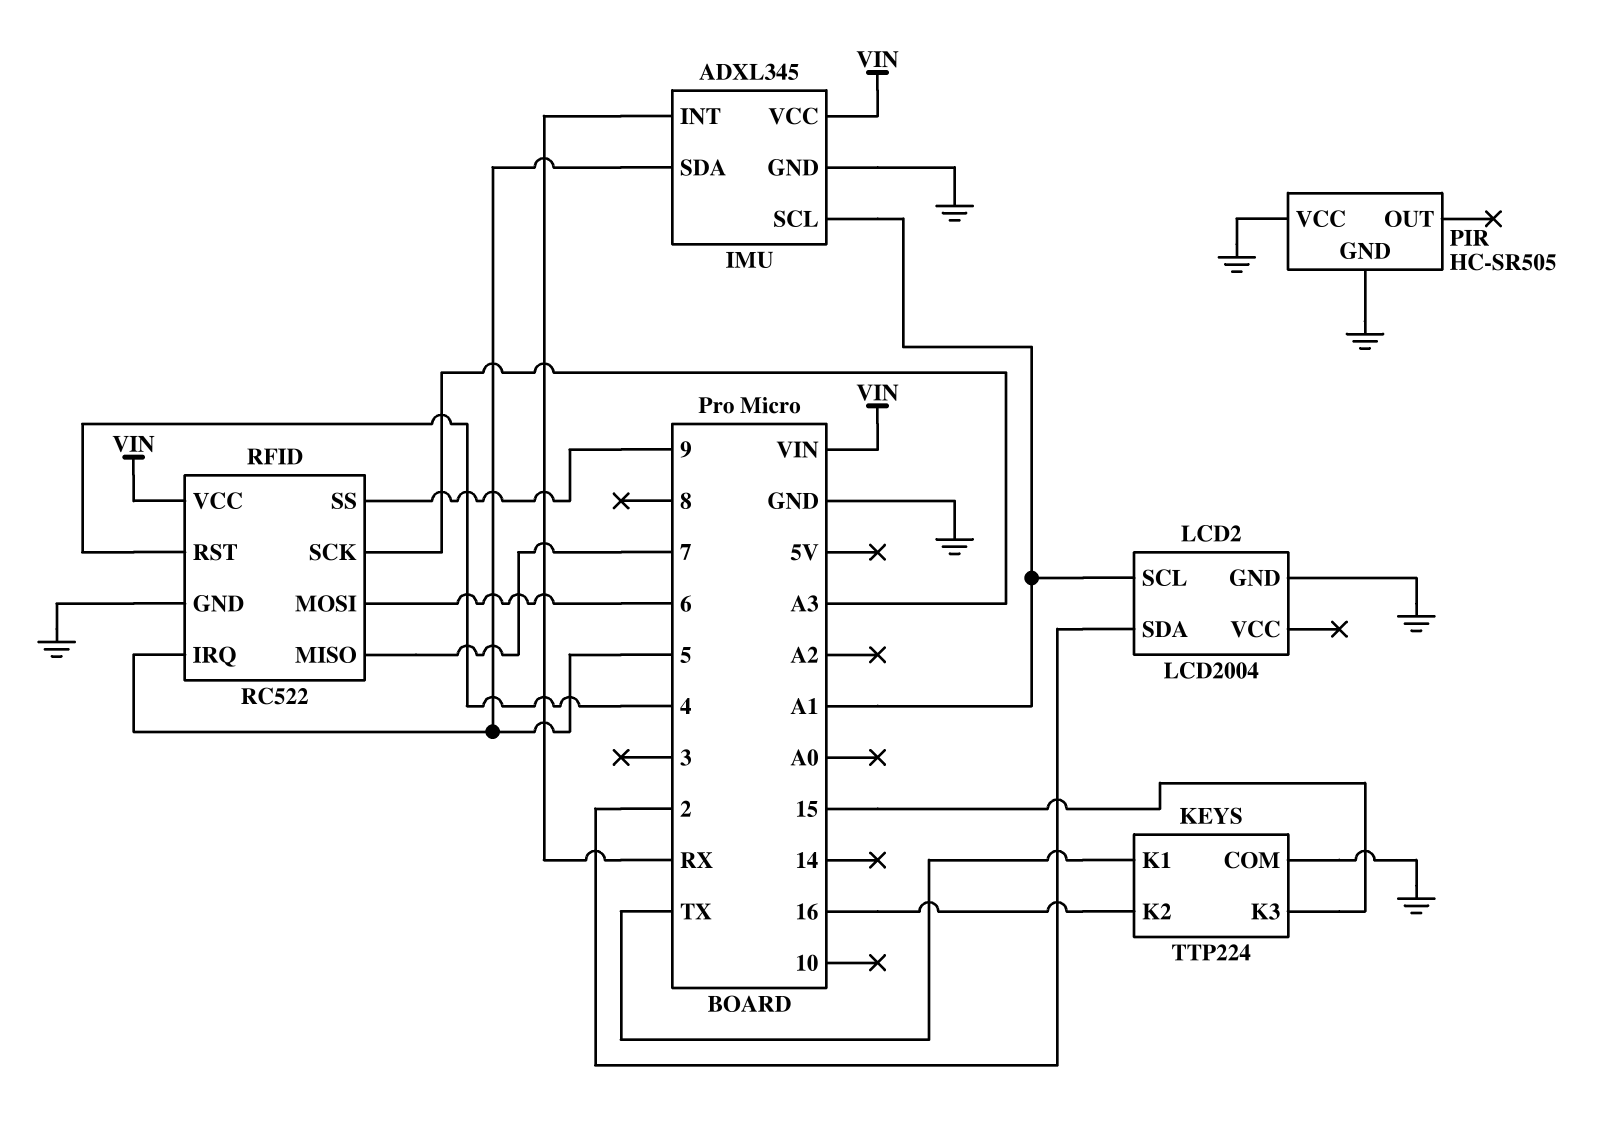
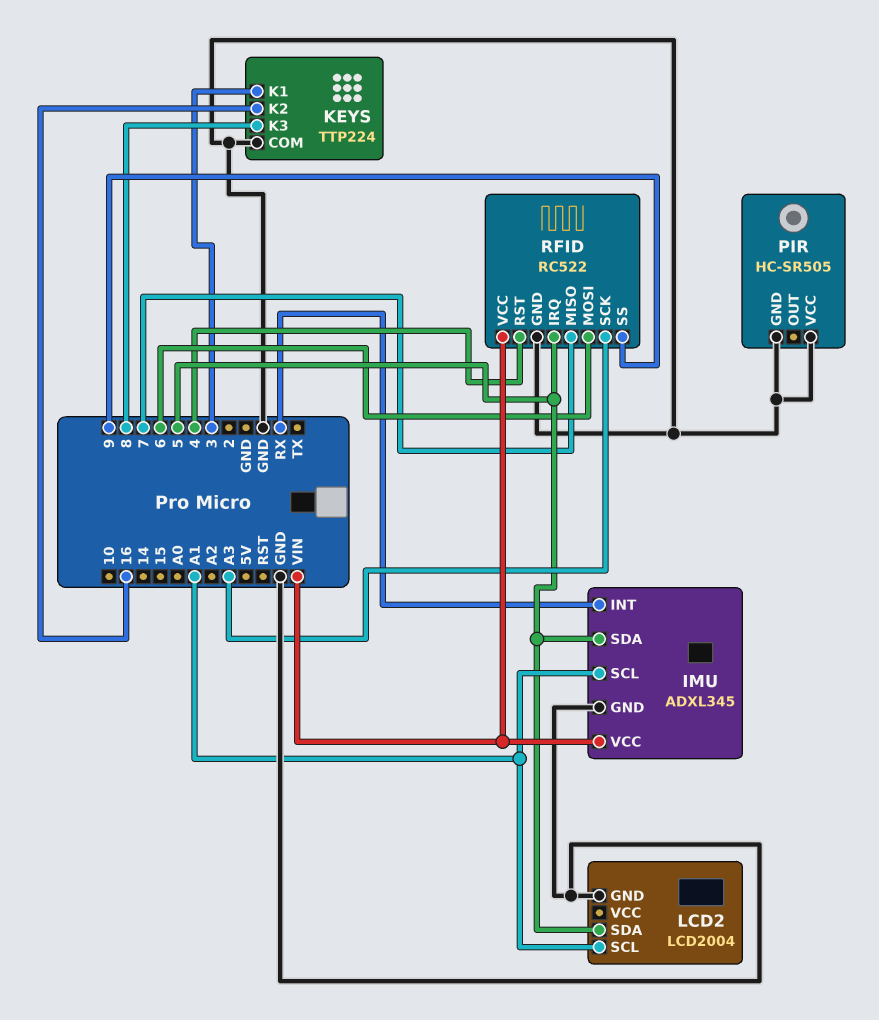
KEYS pin K1: TX -> 3
KEYS pin K3: 15 -> 8
LCD2 pin SDA: 2 -> 5

